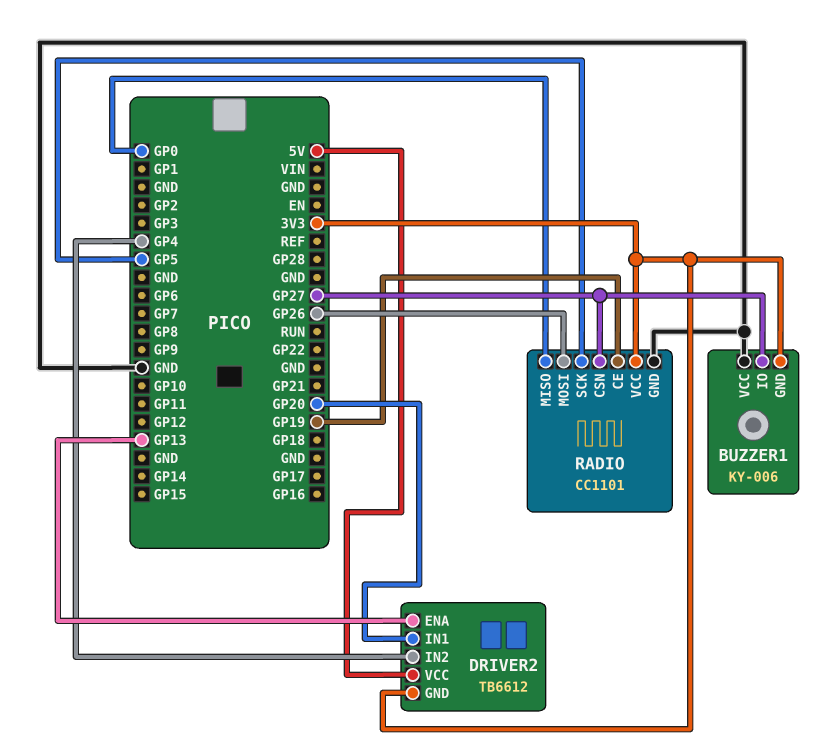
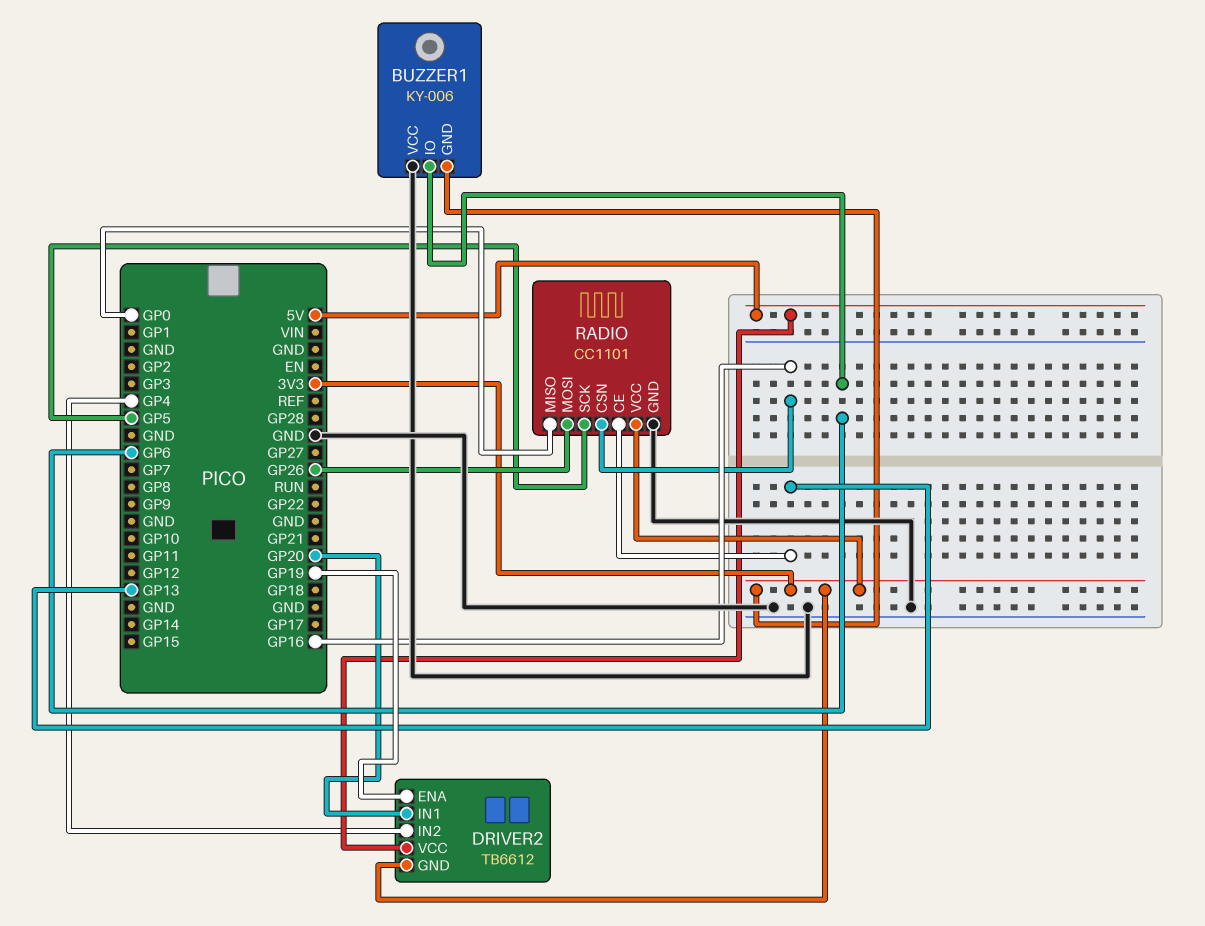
BUZZER1 pin IO: GP27 -> GP6
DRIVER2 pin ENA: GP13 -> GP19
RADIO pin CE: GP19 -> GP13
RADIO pin CSN: GP27 -> GP16

